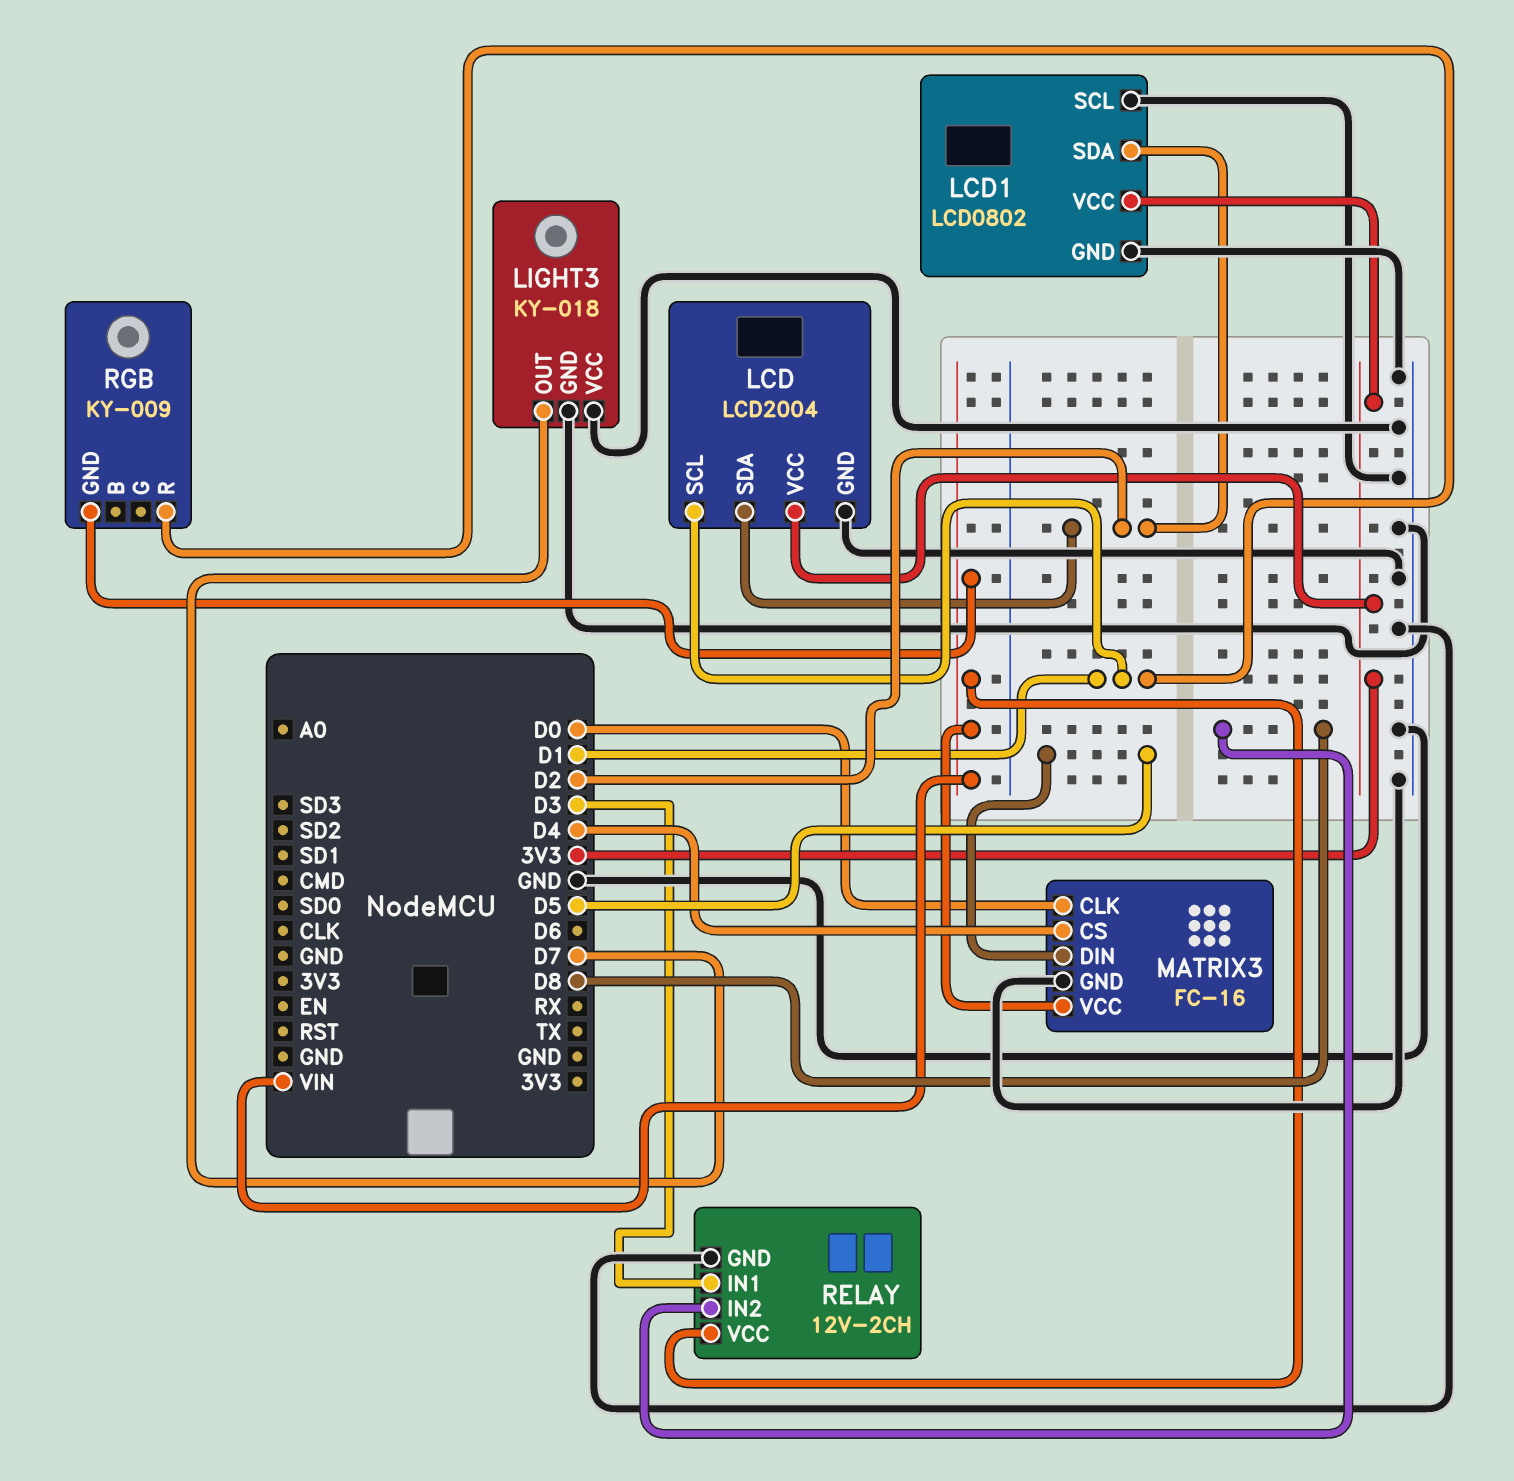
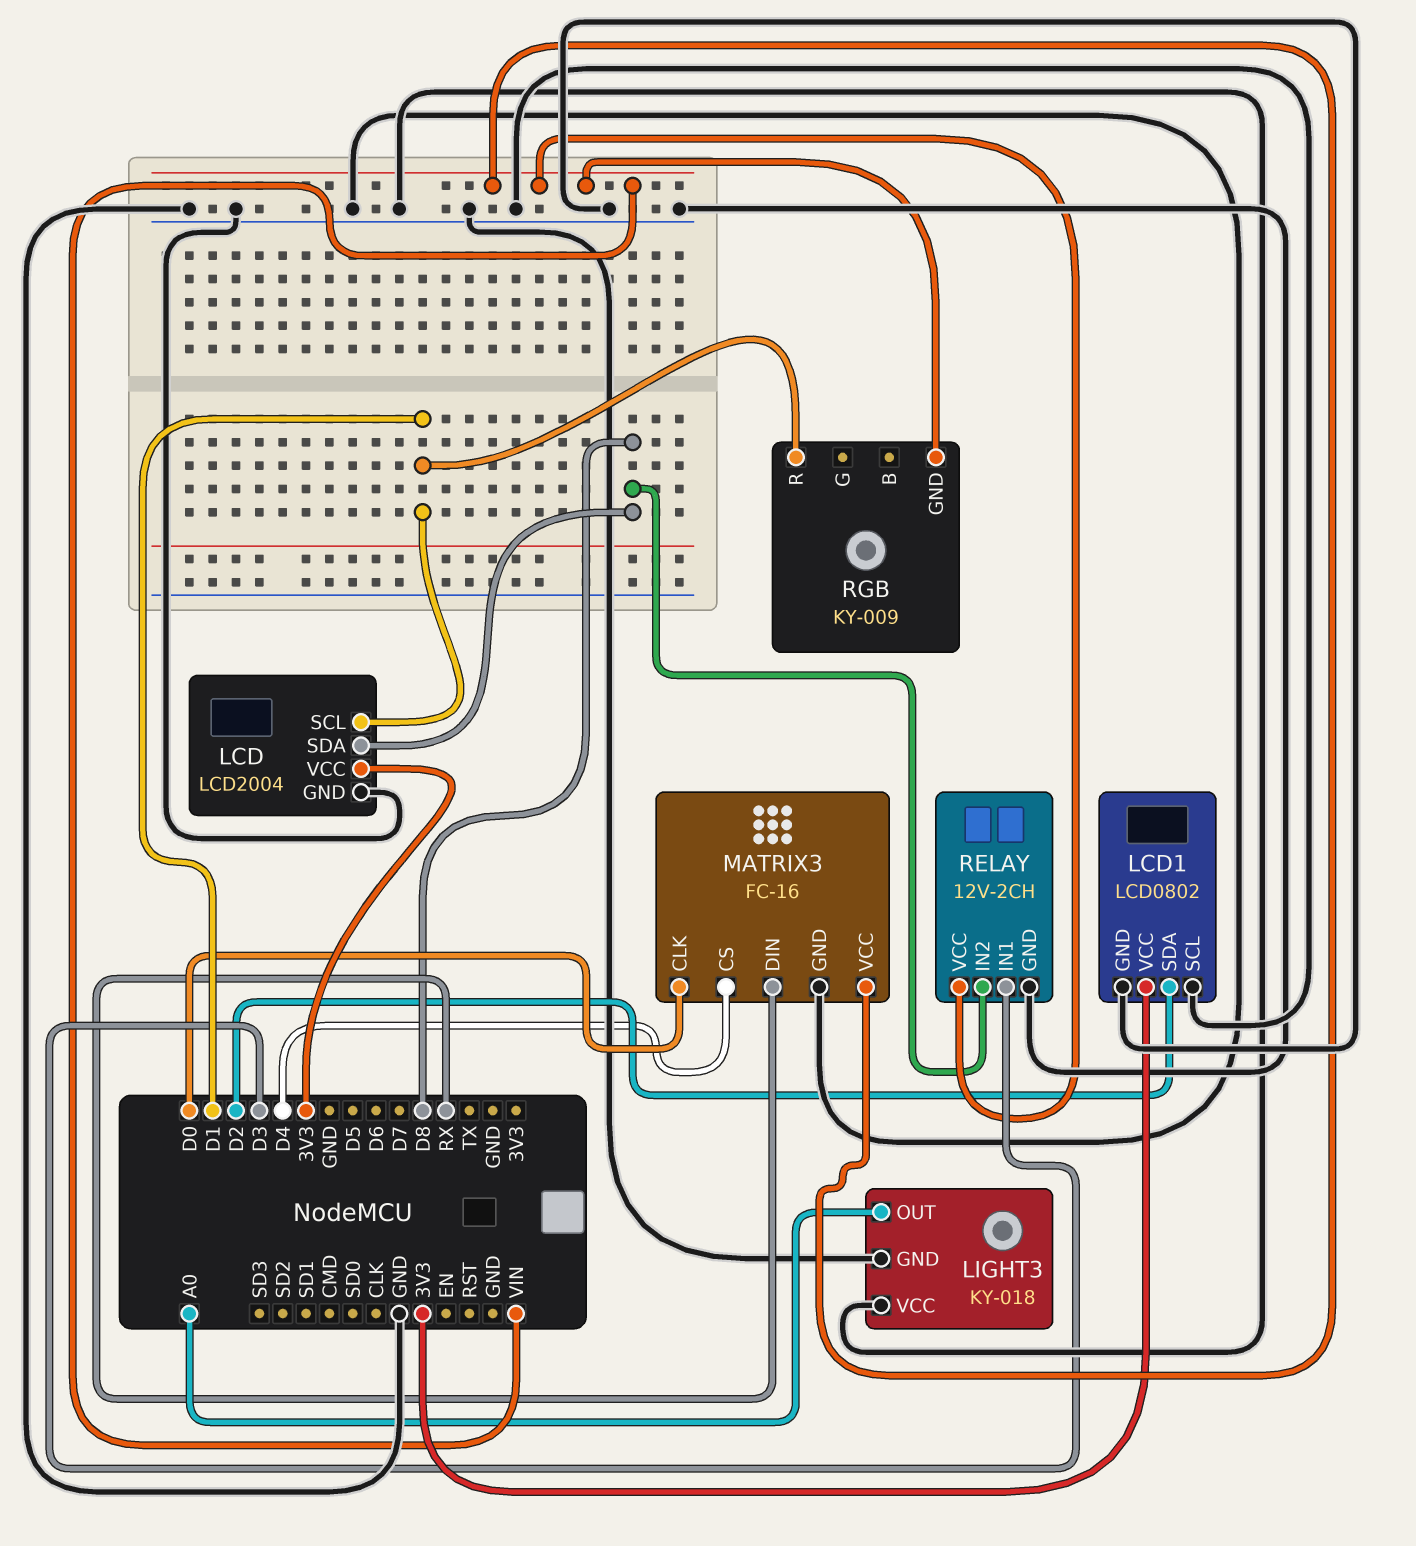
LCD pin SDA: D2 -> D8
LIGHT3 pin OUT: D7 -> A0
MATRIX3 pin DIN: D5 -> RX

